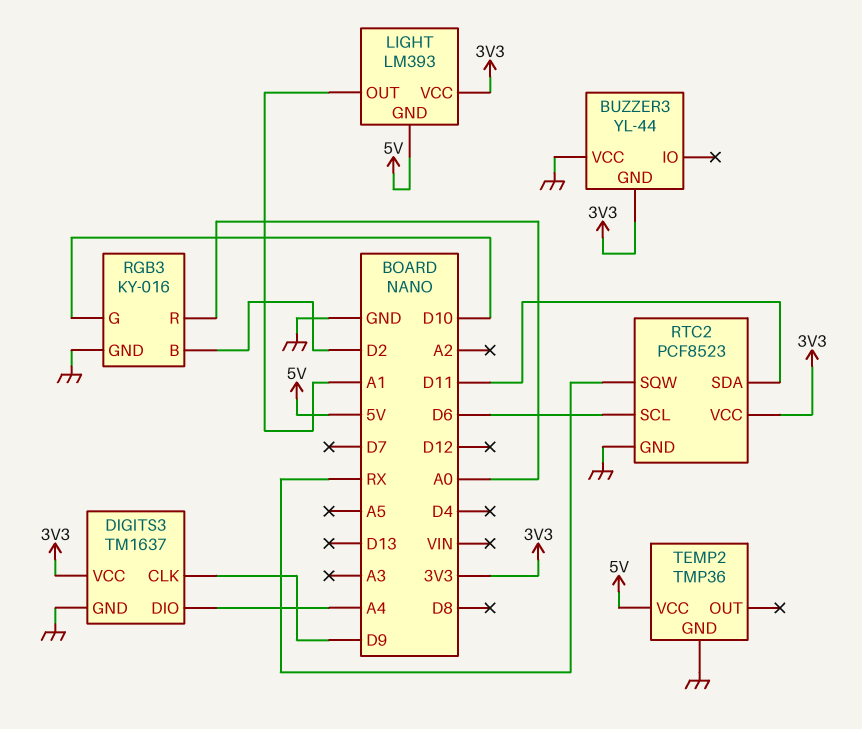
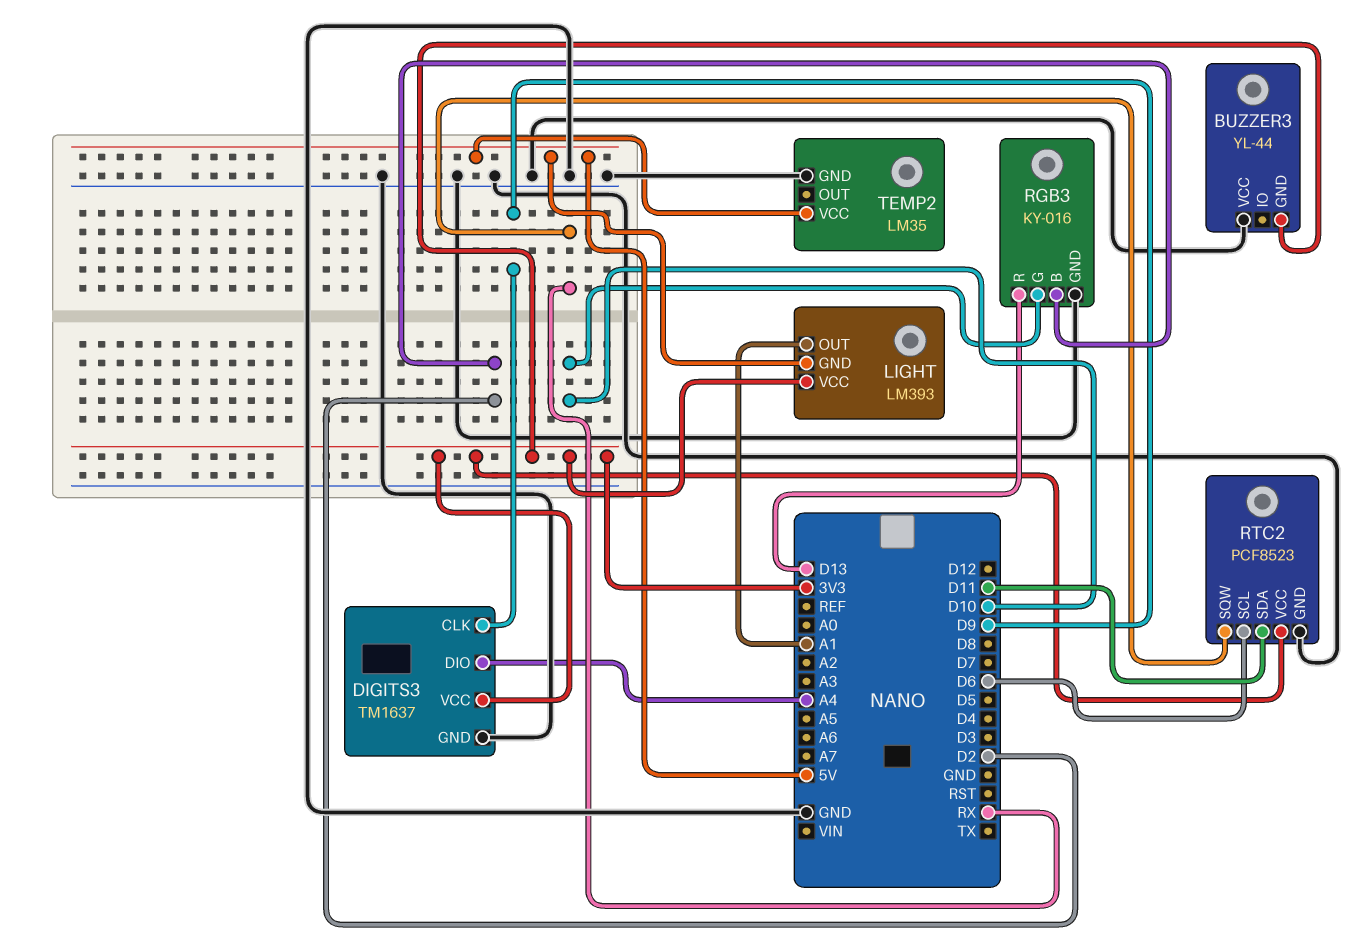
RGB3 pin R: A0 -> D13
TEMP2: TMP36 -> LM35

